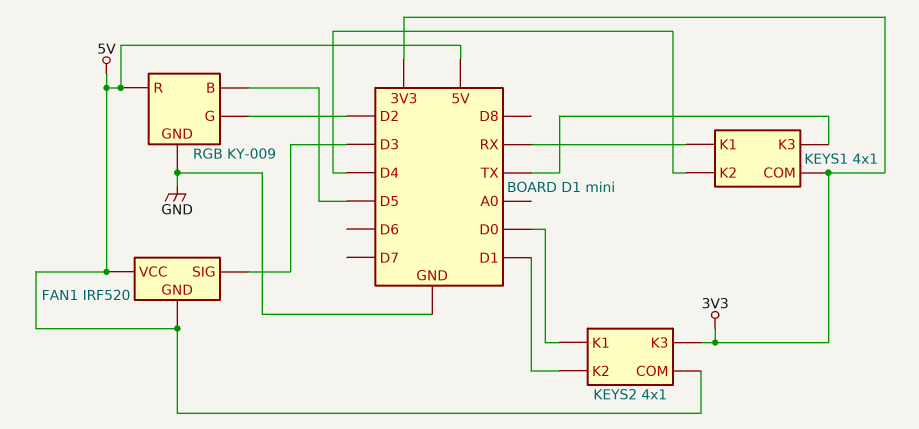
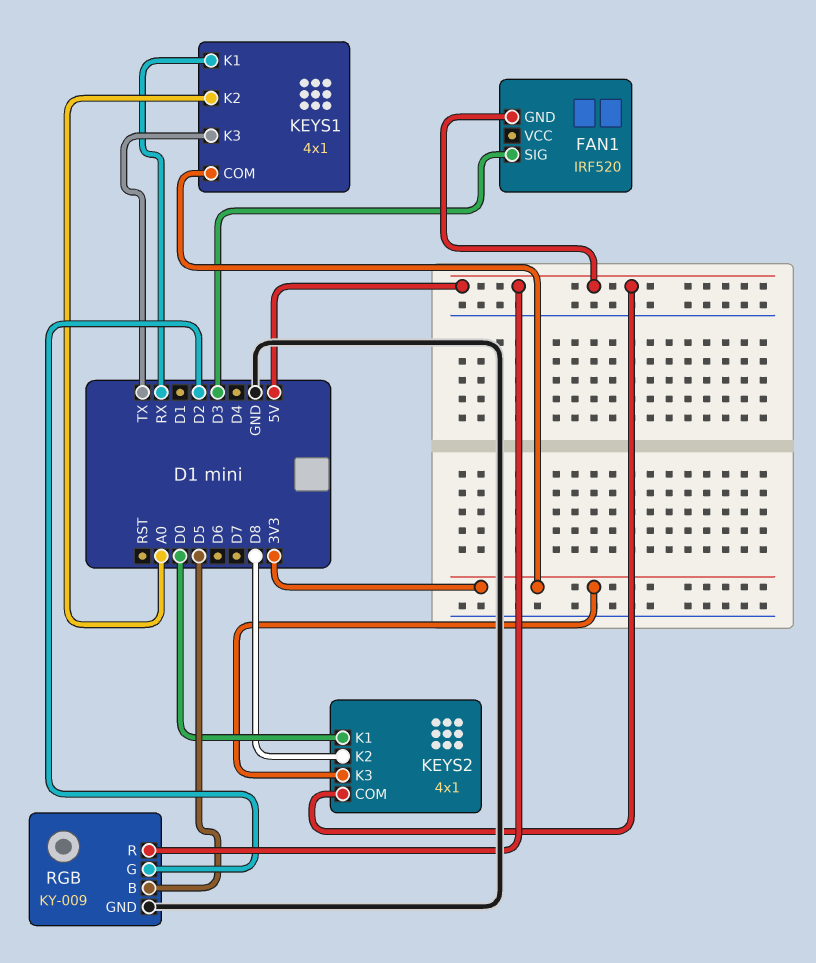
FAN1 pin VCC: 5V -> none
KEYS1 pin K2: D4 -> A0
KEYS2 pin K2: D1 -> D8

